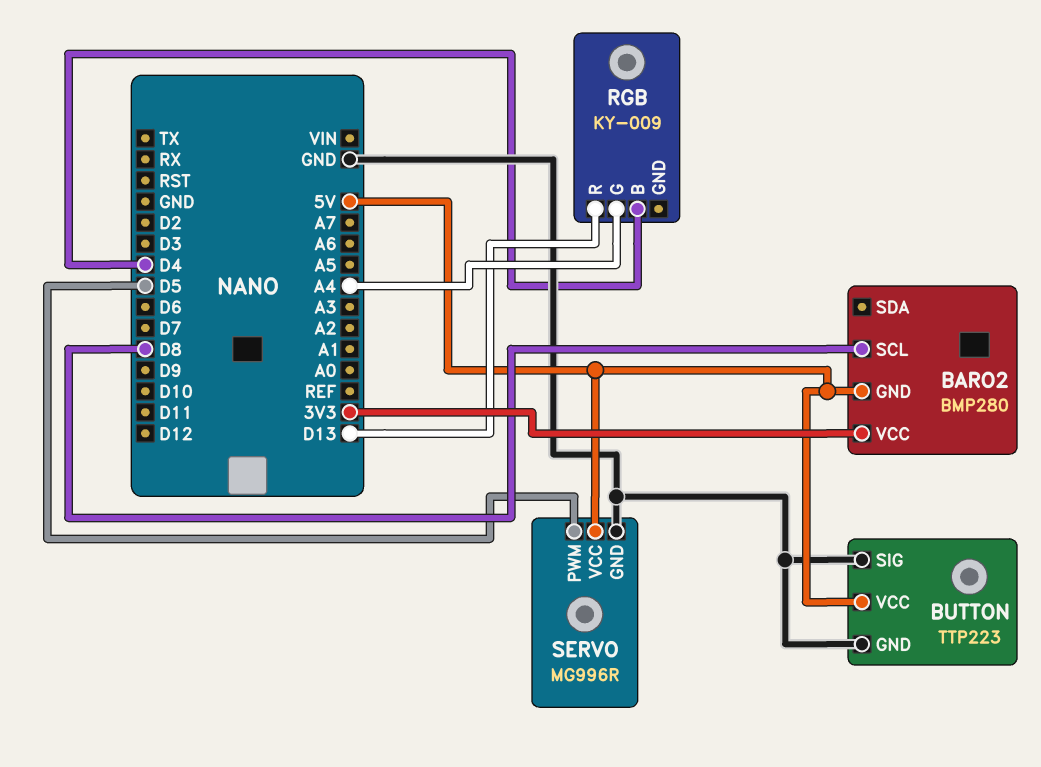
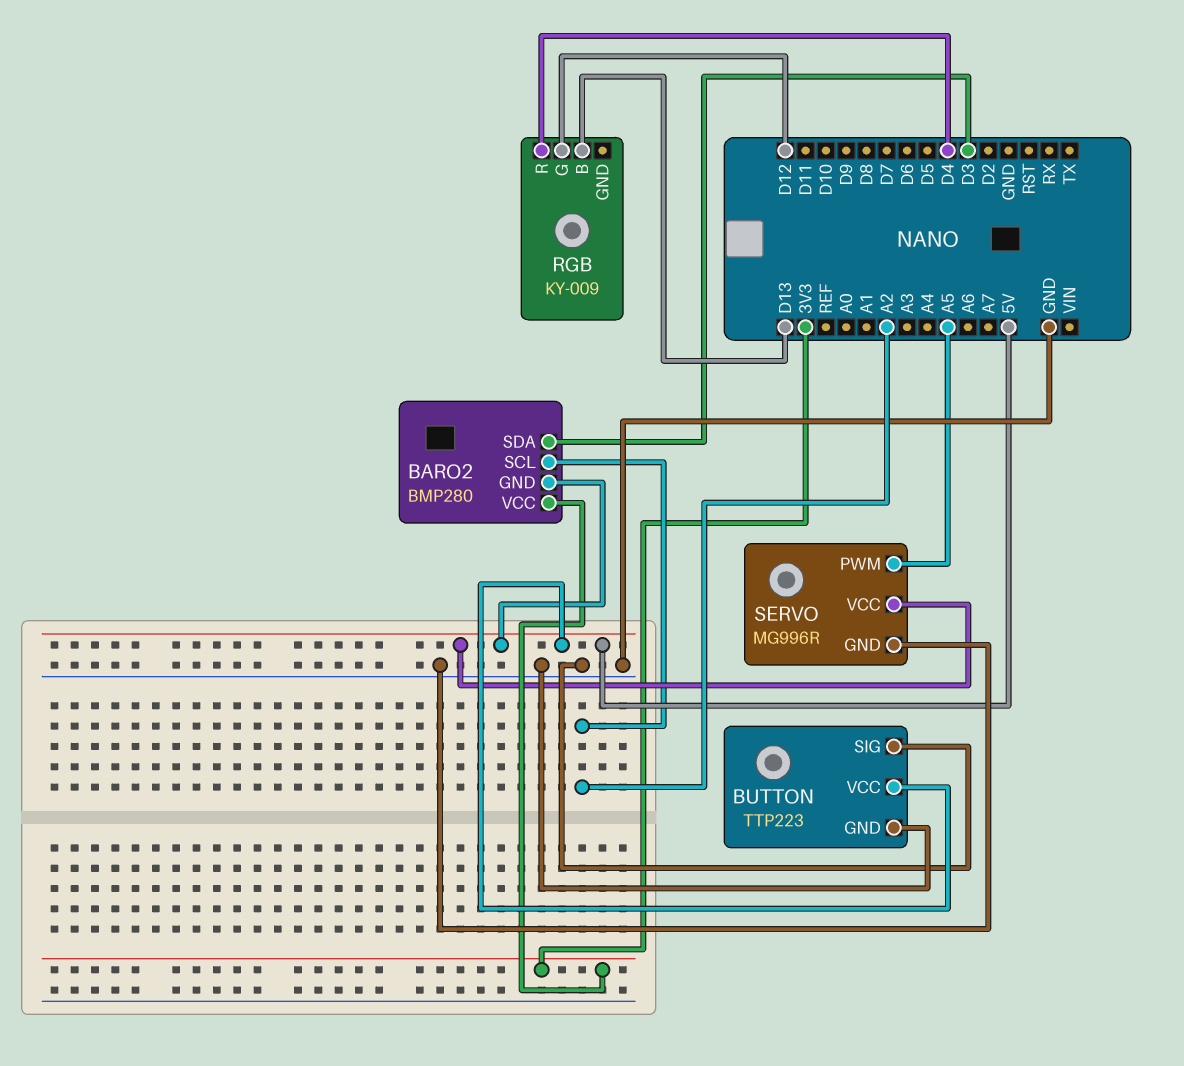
BARO2 pin SCL: D8 -> A2
BARO2 pin SDA: none -> D3
RGB pin B: D4 -> D13
RGB pin G: A4 -> D12
RGB pin R: D13 -> D4
SERVO pin PWM: D5 -> A5

